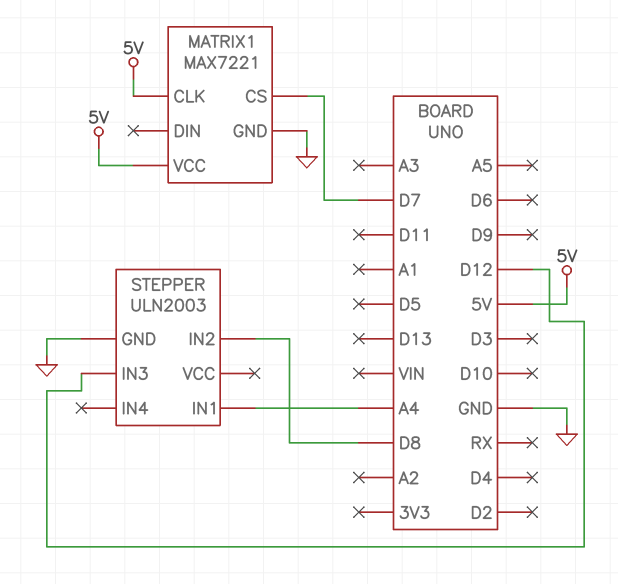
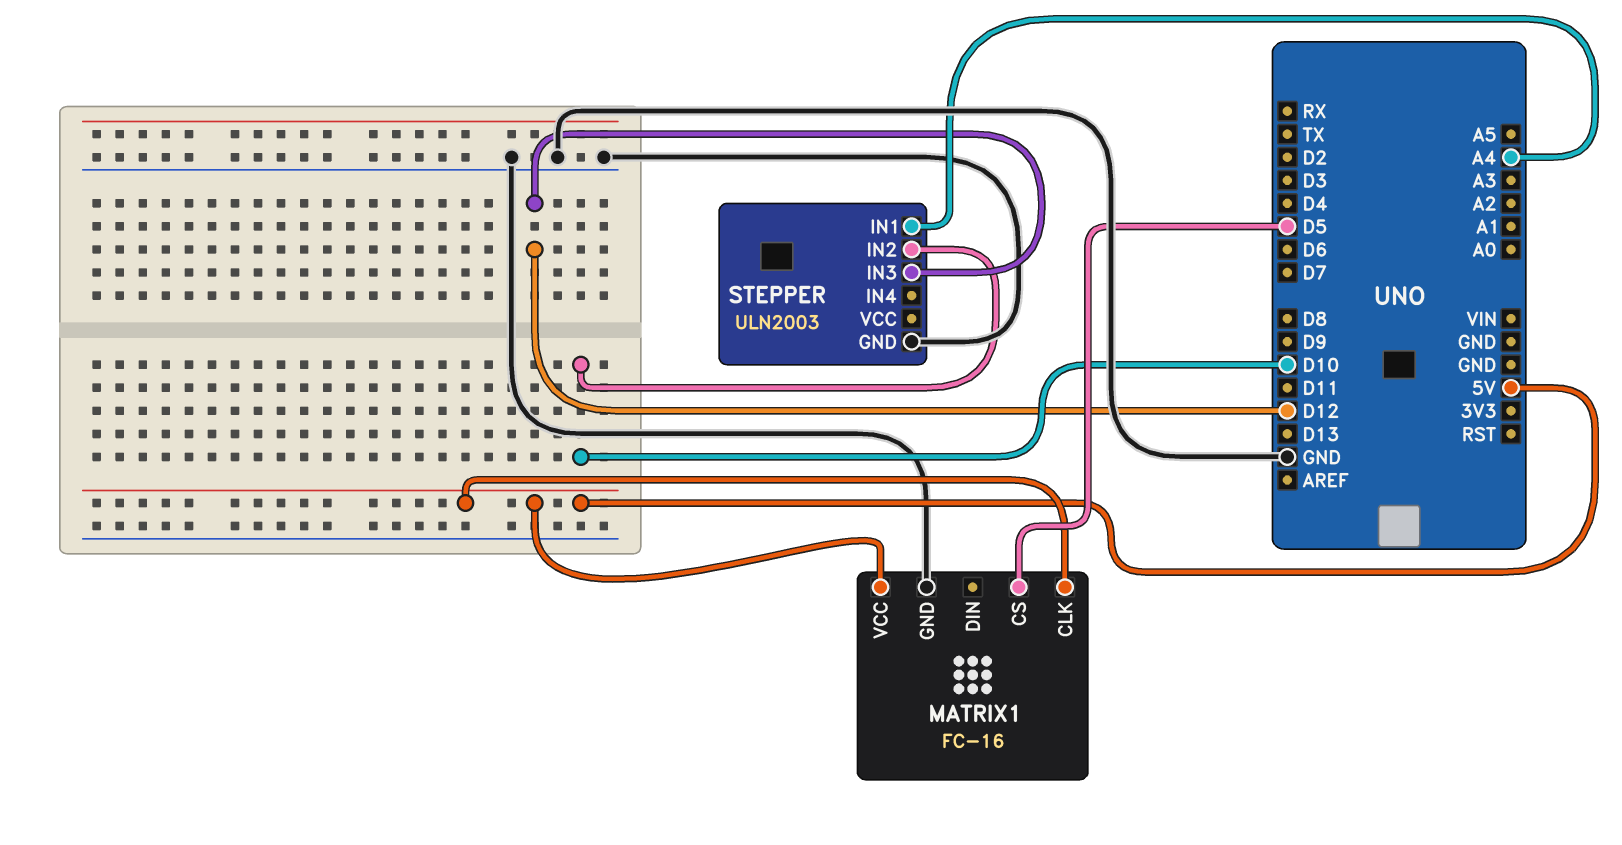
MATRIX1: MAX7221 -> FC-16
MATRIX1 pin CS: D7 -> D5
STEPPER pin IN2: D8 -> D10

